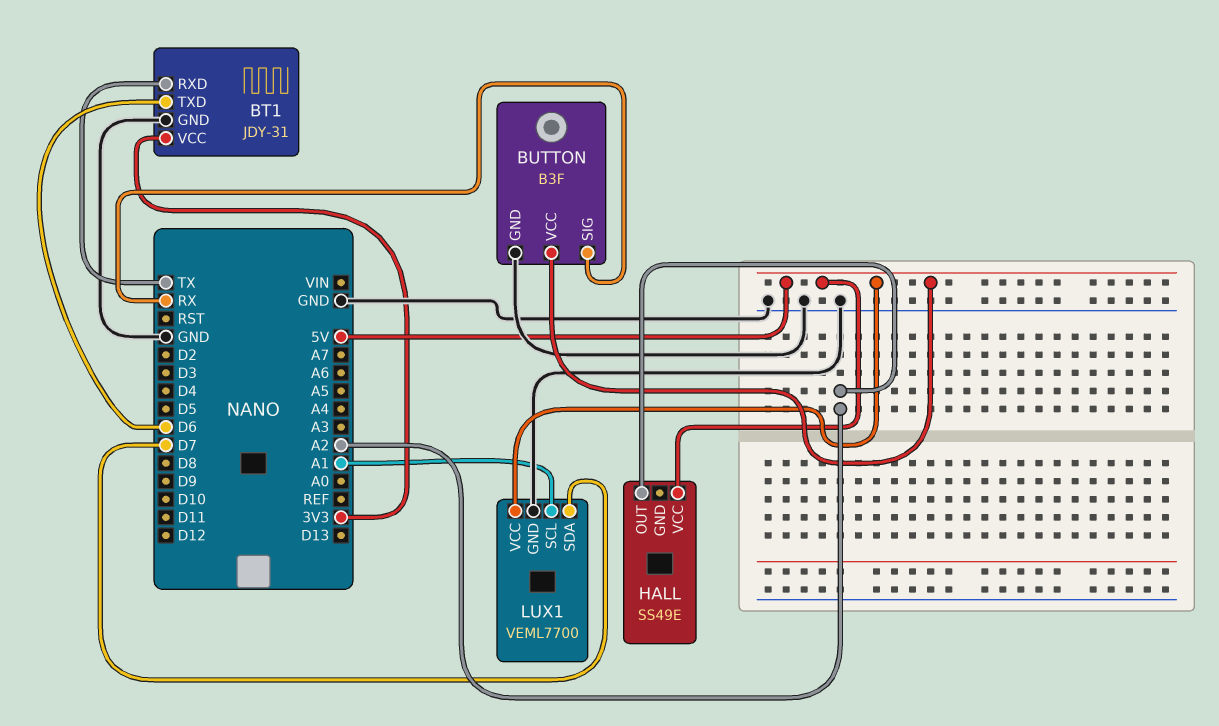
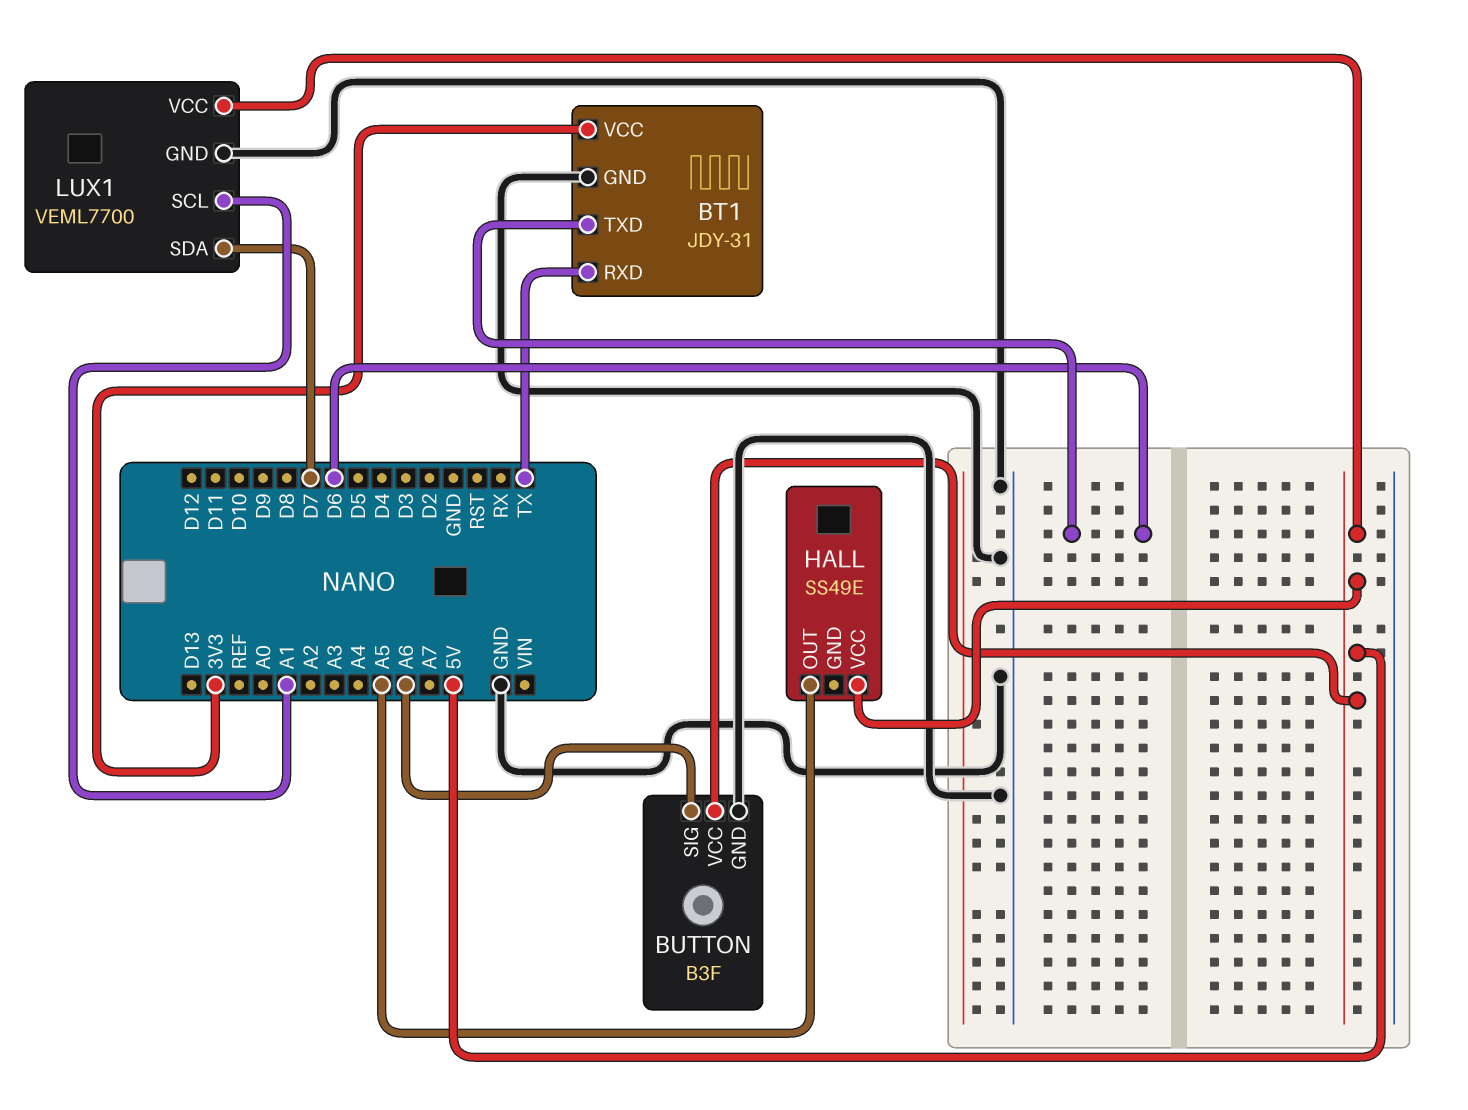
BUTTON pin SIG: RX -> A6
HALL pin OUT: A2 -> A5

